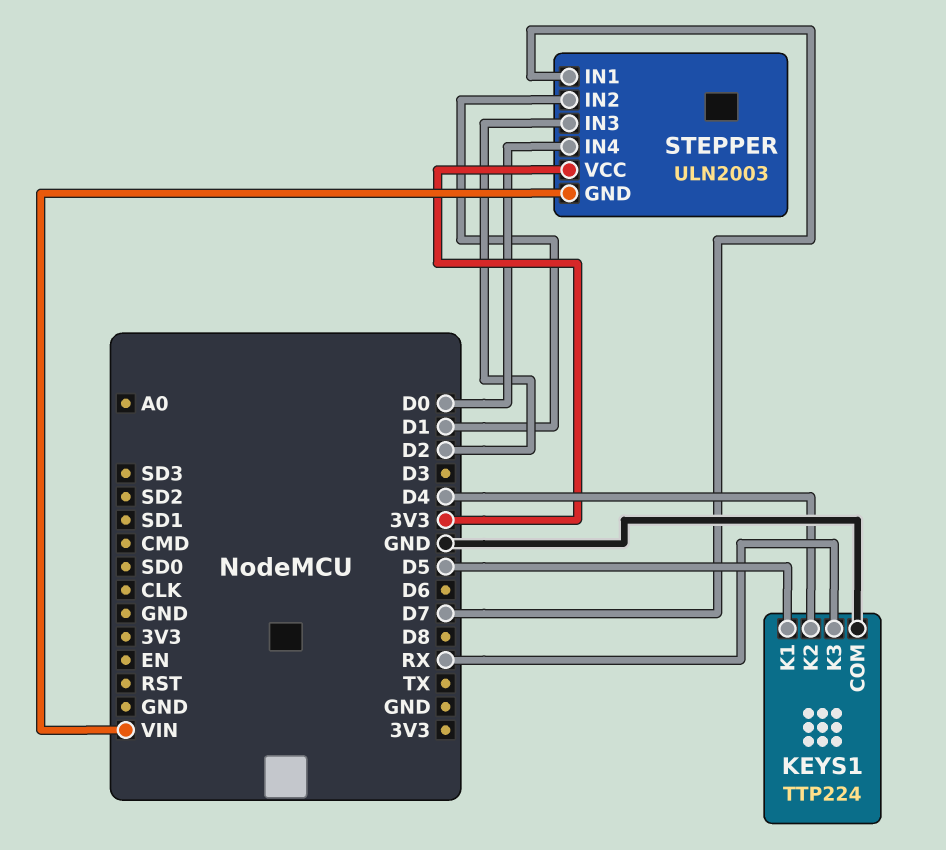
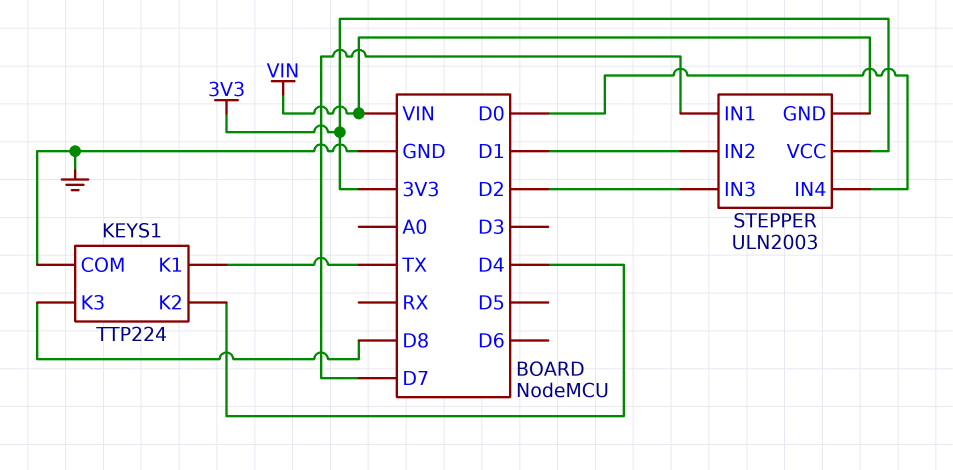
KEYS1 pin K1: D5 -> TX
KEYS1 pin K3: RX -> D8

